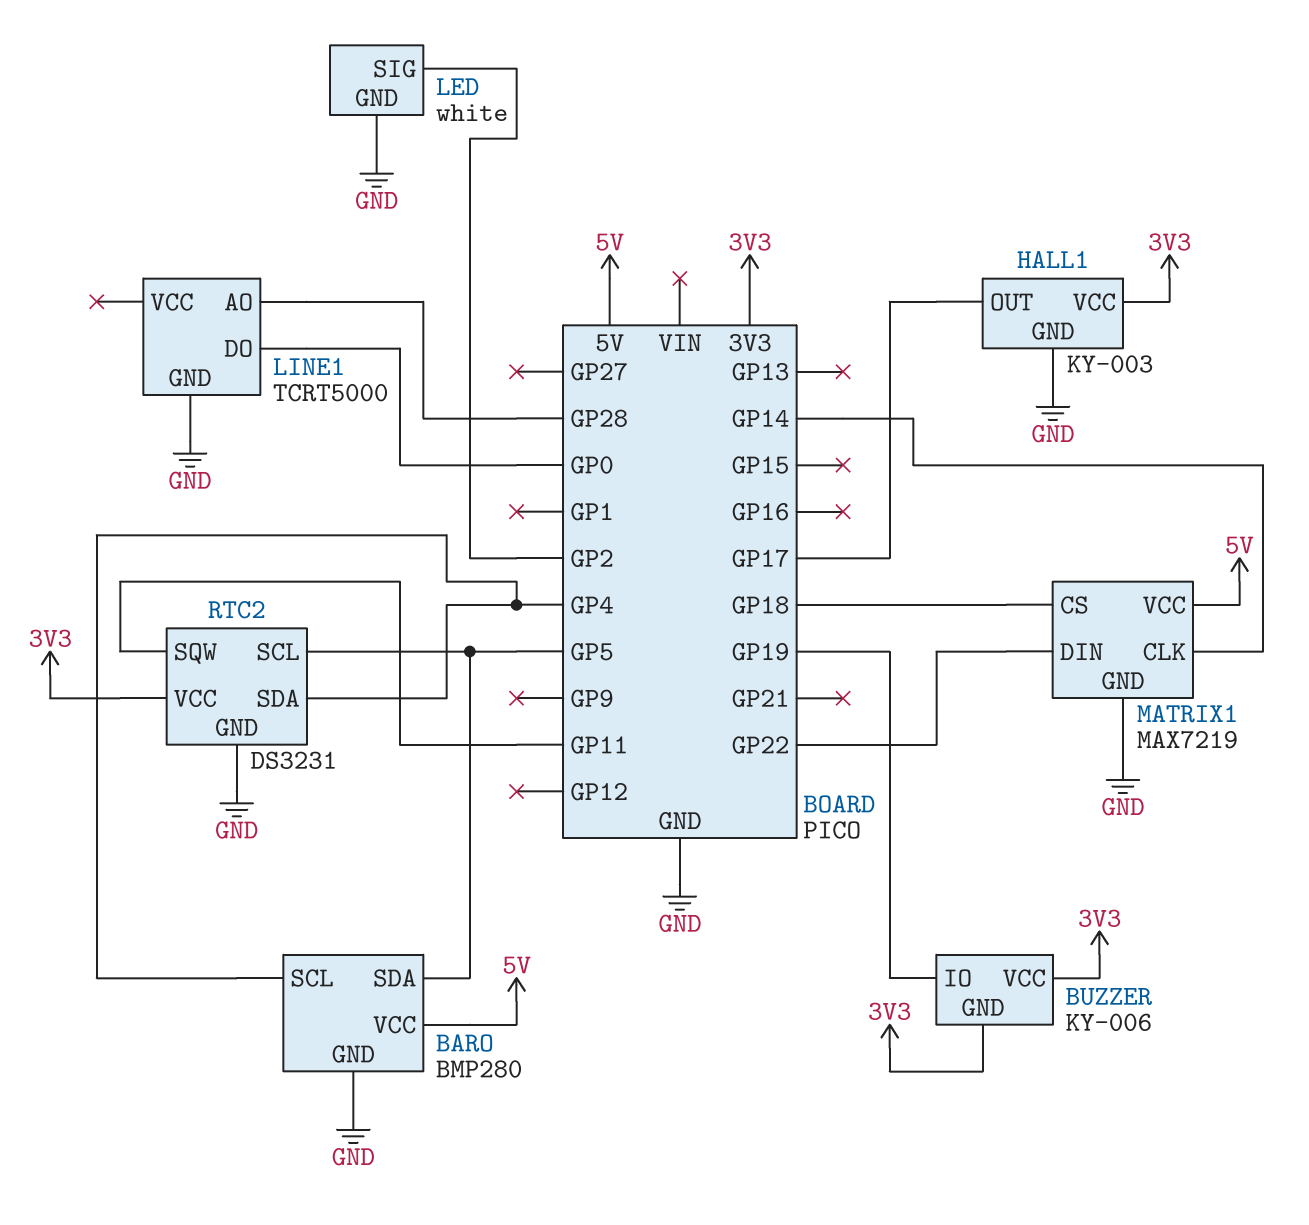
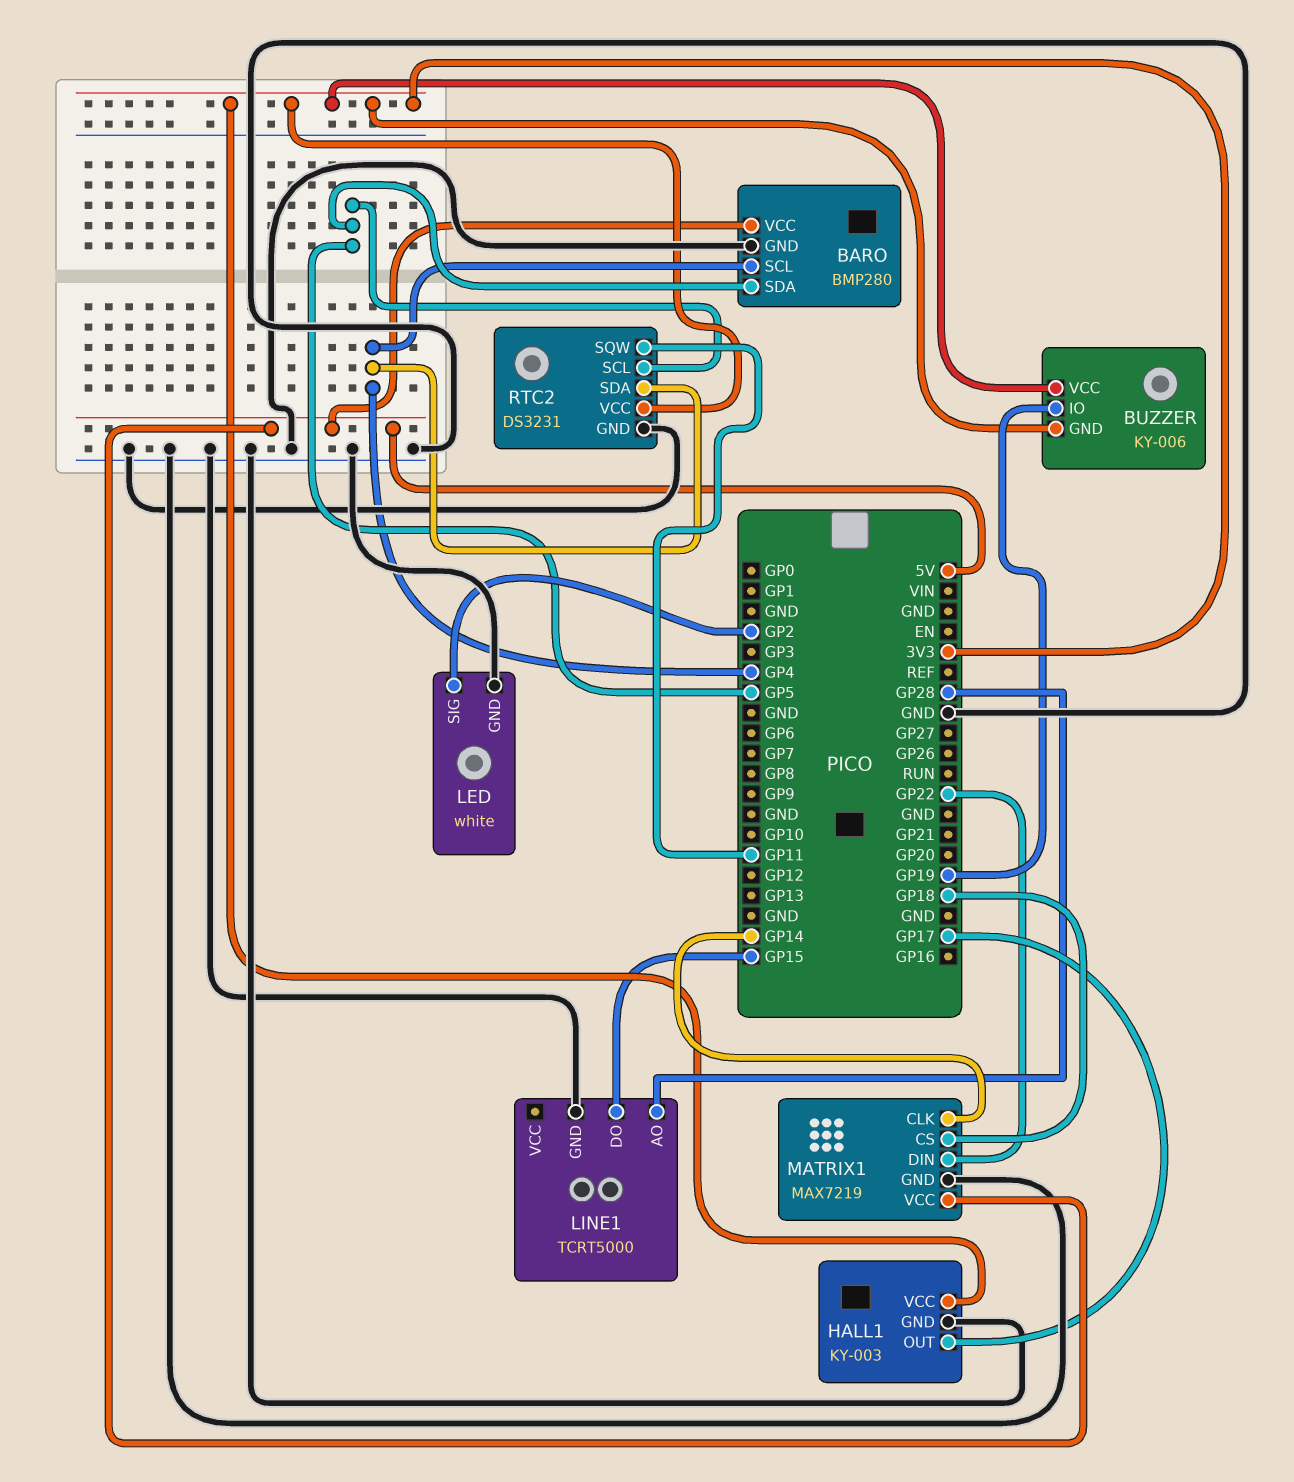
LINE1 pin DO: GP0 -> GP15

